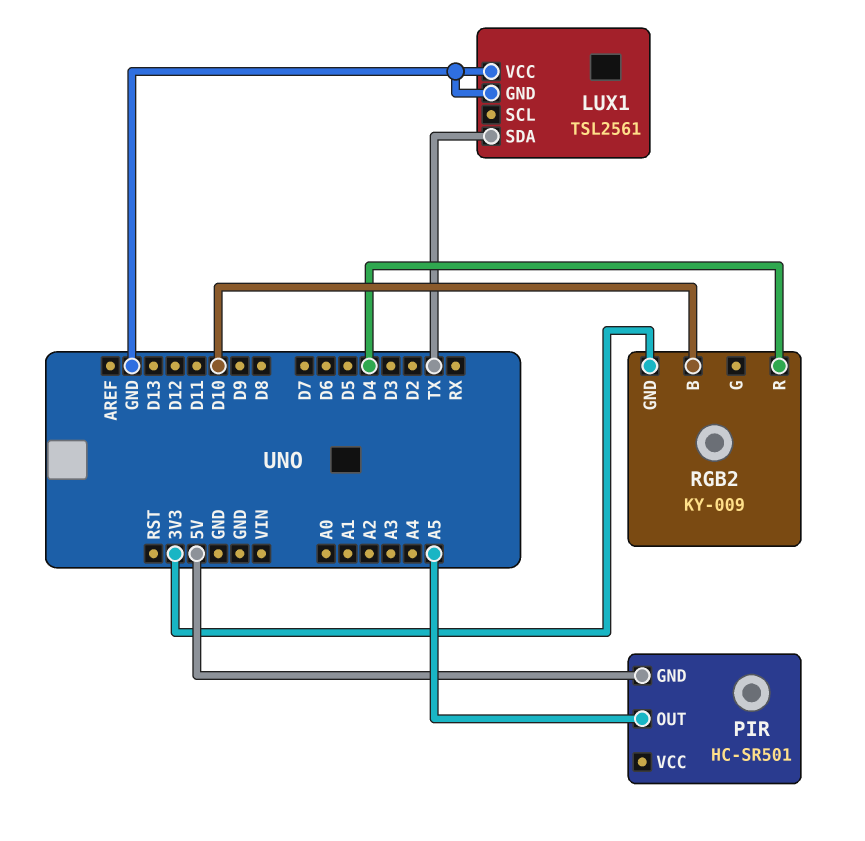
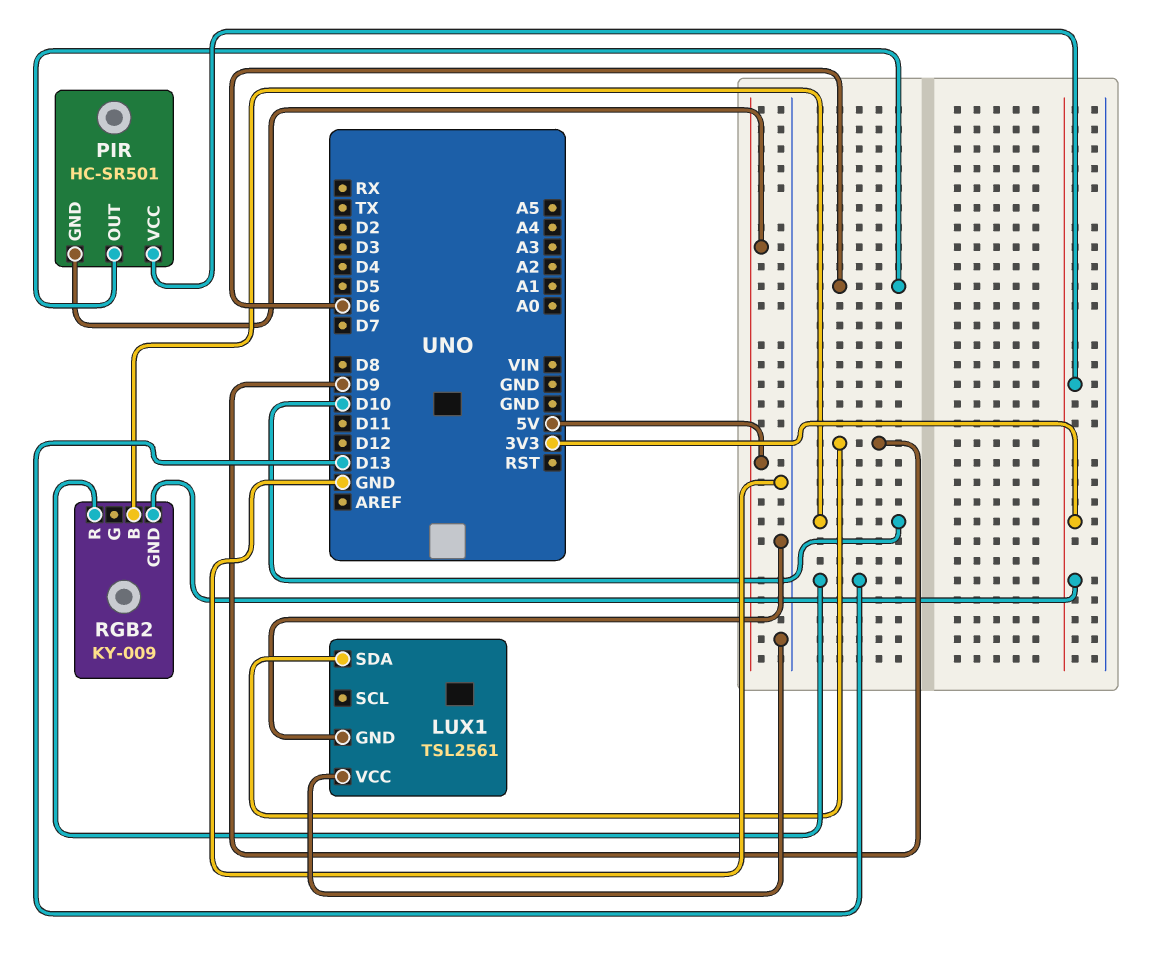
LUX1 pin SDA: TX -> D9
PIR pin OUT: A5 -> D6
PIR pin VCC: none -> 3V3
RGB2 pin R: D4 -> D13

